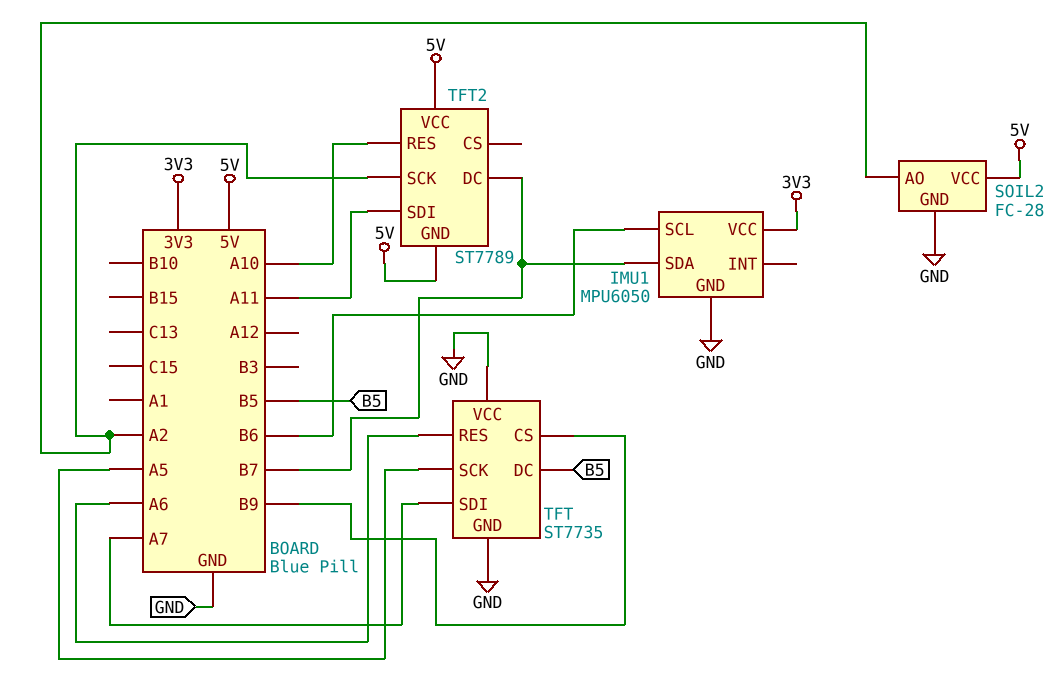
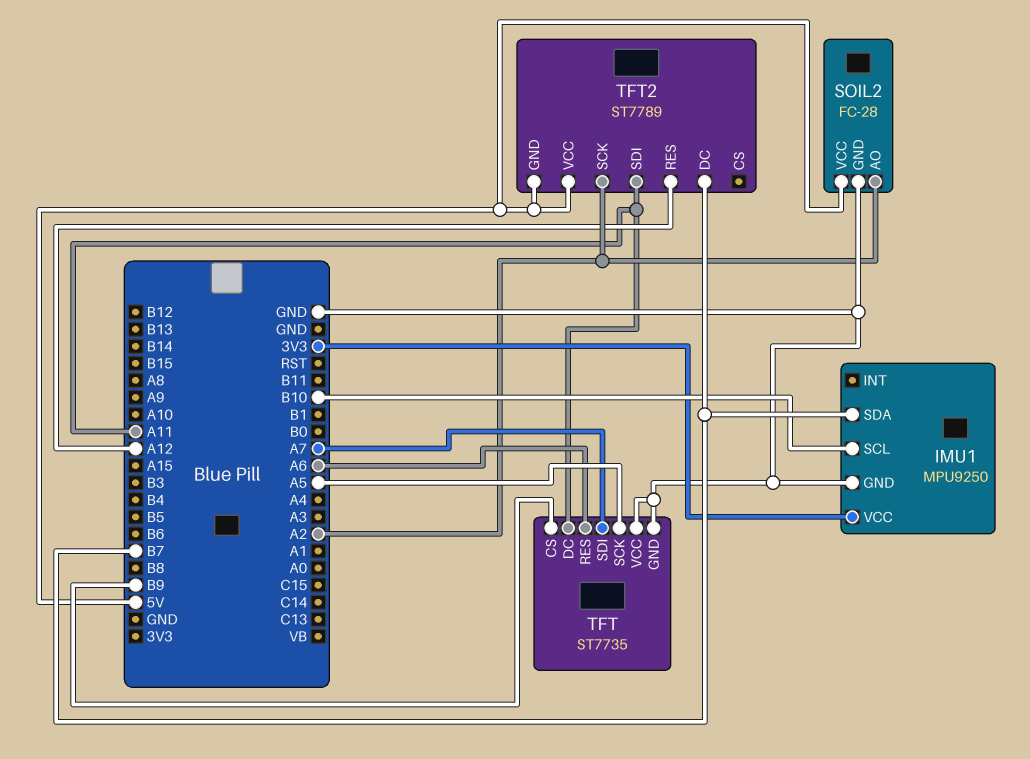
IMU1: MPU6050 -> MPU9250
IMU1 pin SCL: B6 -> B10
TFT pin DC: B5 -> A11
TFT2 pin RES: A10 -> A12

